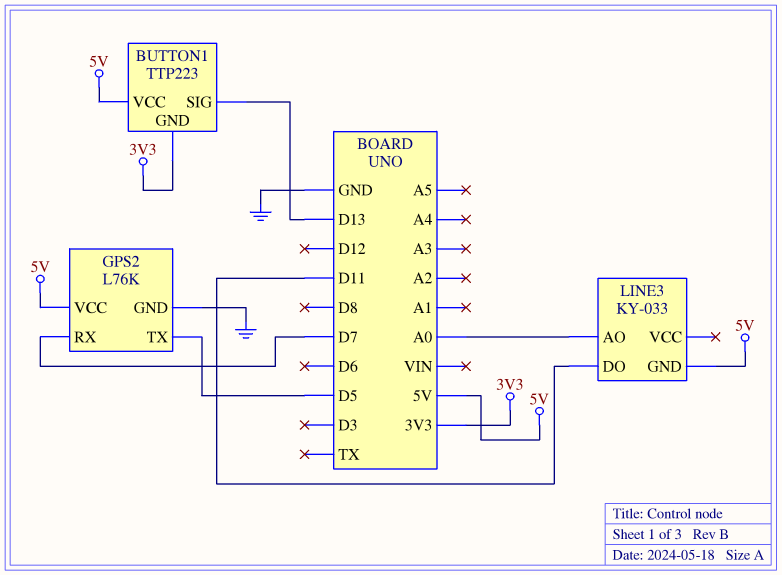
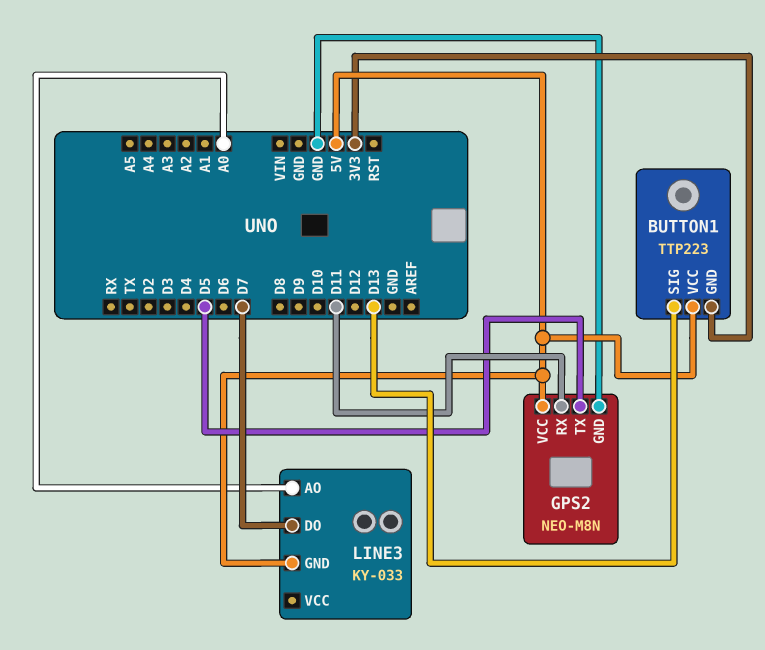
GPS2: L76K -> NEO-M8N
GPS2 pin RX: D7 -> D11
LINE3 pin DO: D11 -> D7

